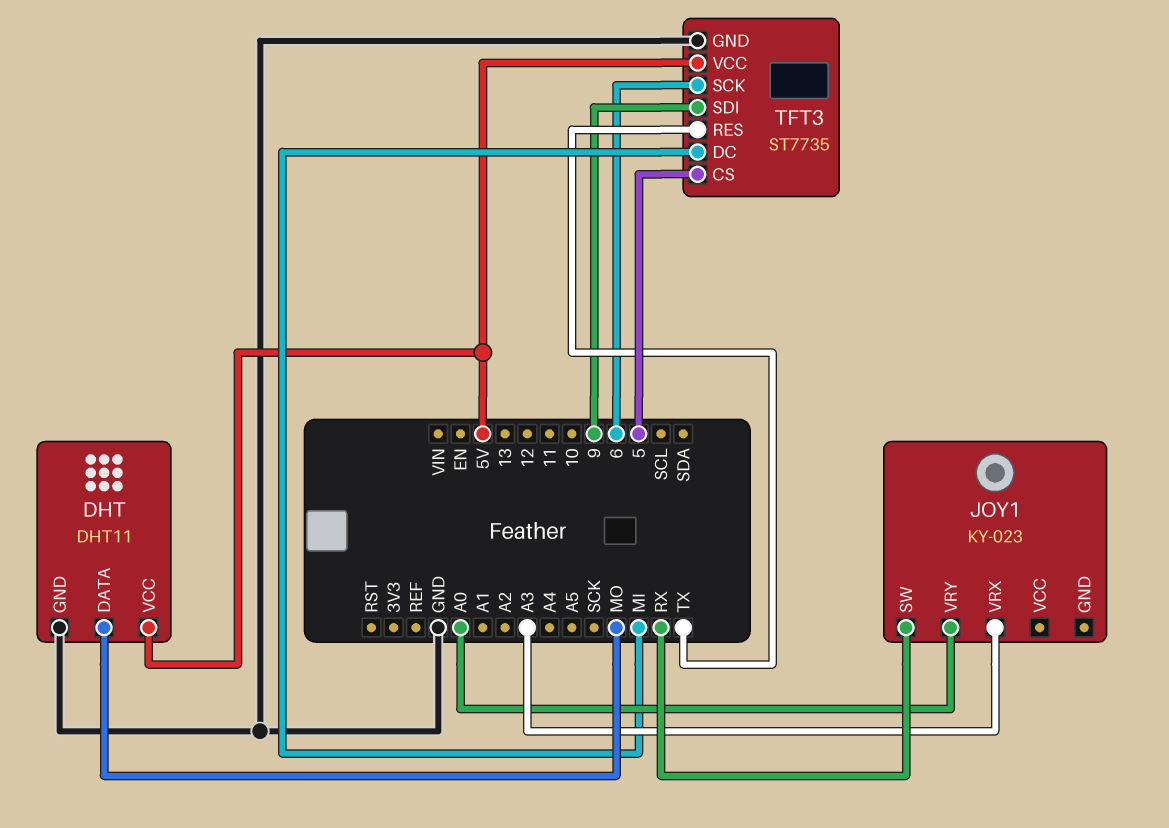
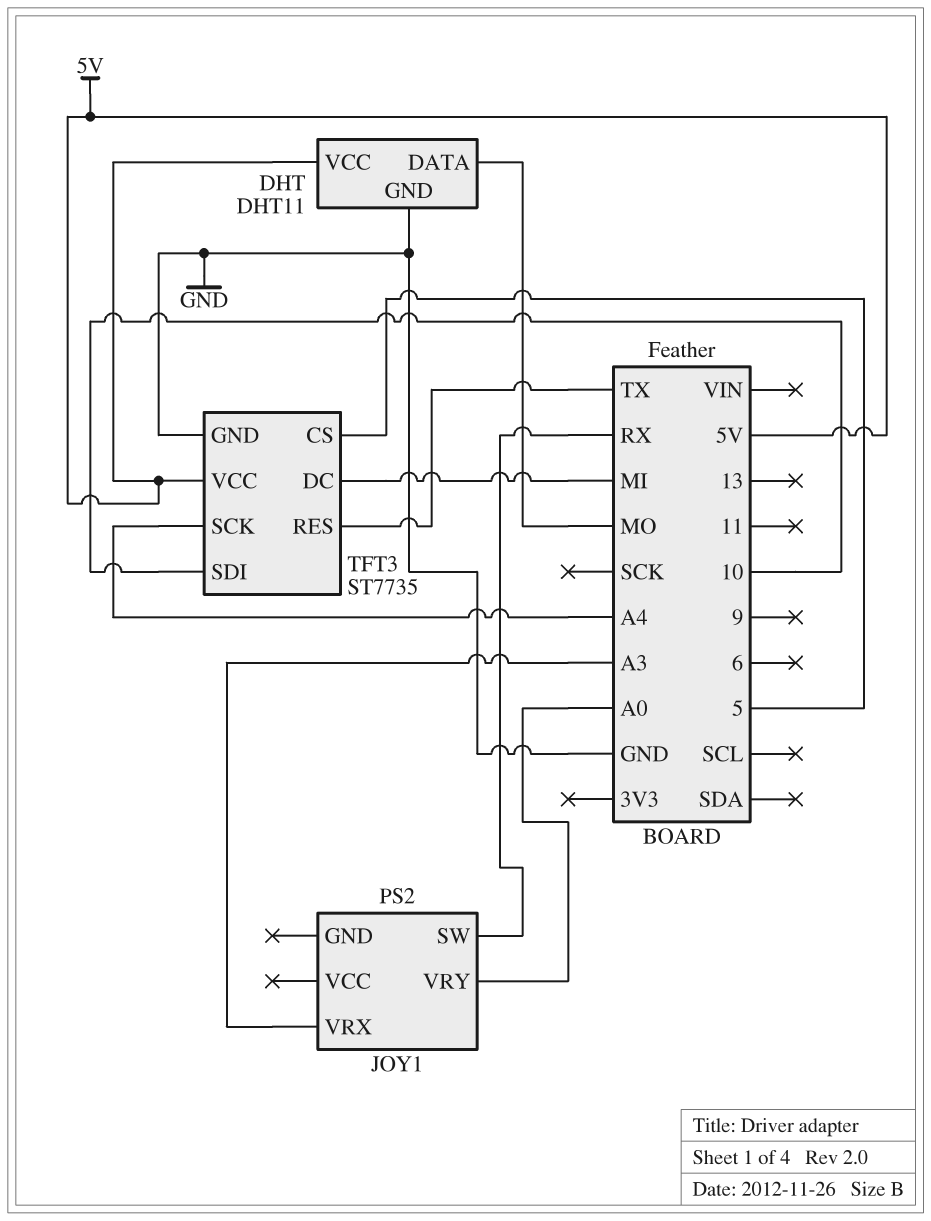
JOY1: KY-023 -> PS2
TFT3 pin SCK: 6 -> A4
TFT3 pin SDI: 9 -> 10

